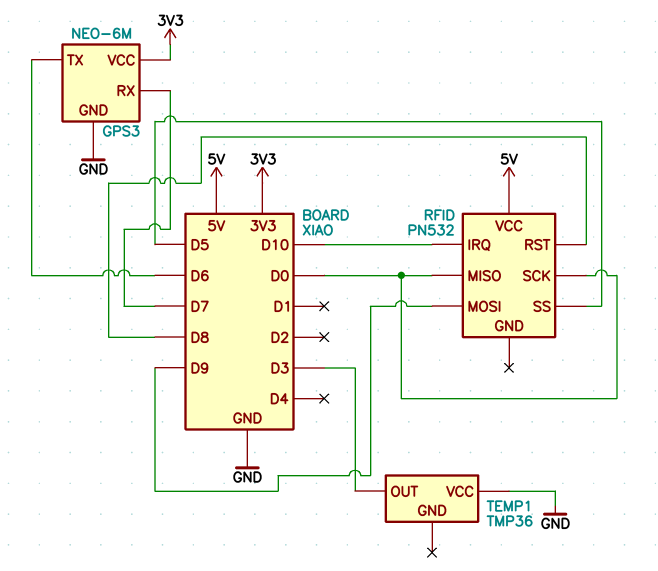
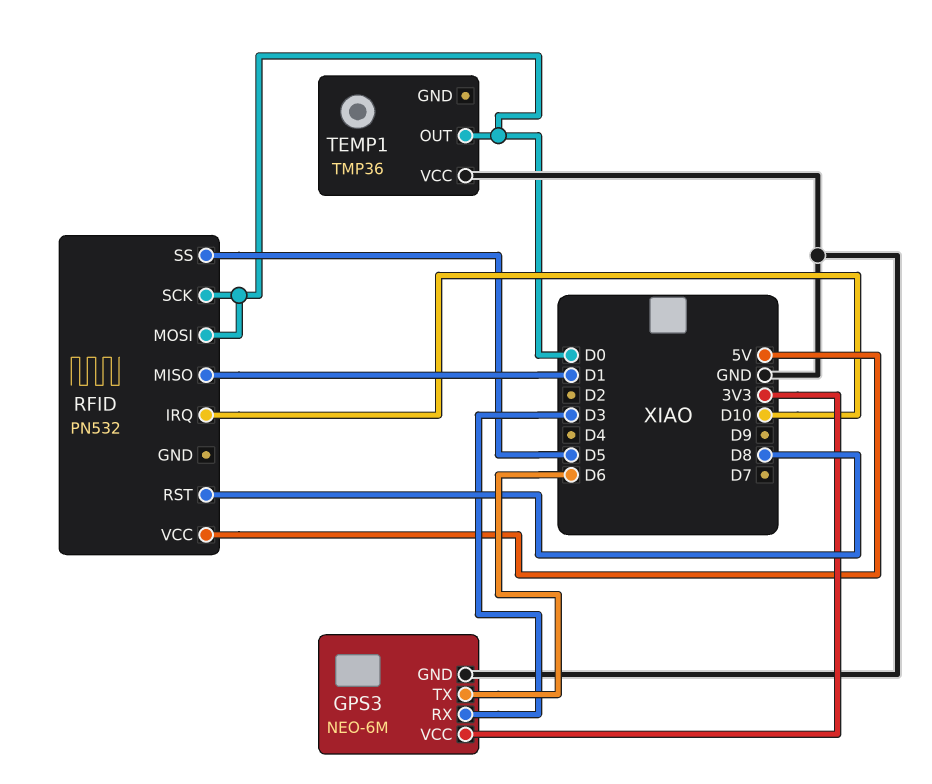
GPS3 pin RX: D7 -> D3
RFID pin MISO: D0 -> D1
RFID pin MOSI: D9 -> D0
TEMP1 pin OUT: D3 -> D0

